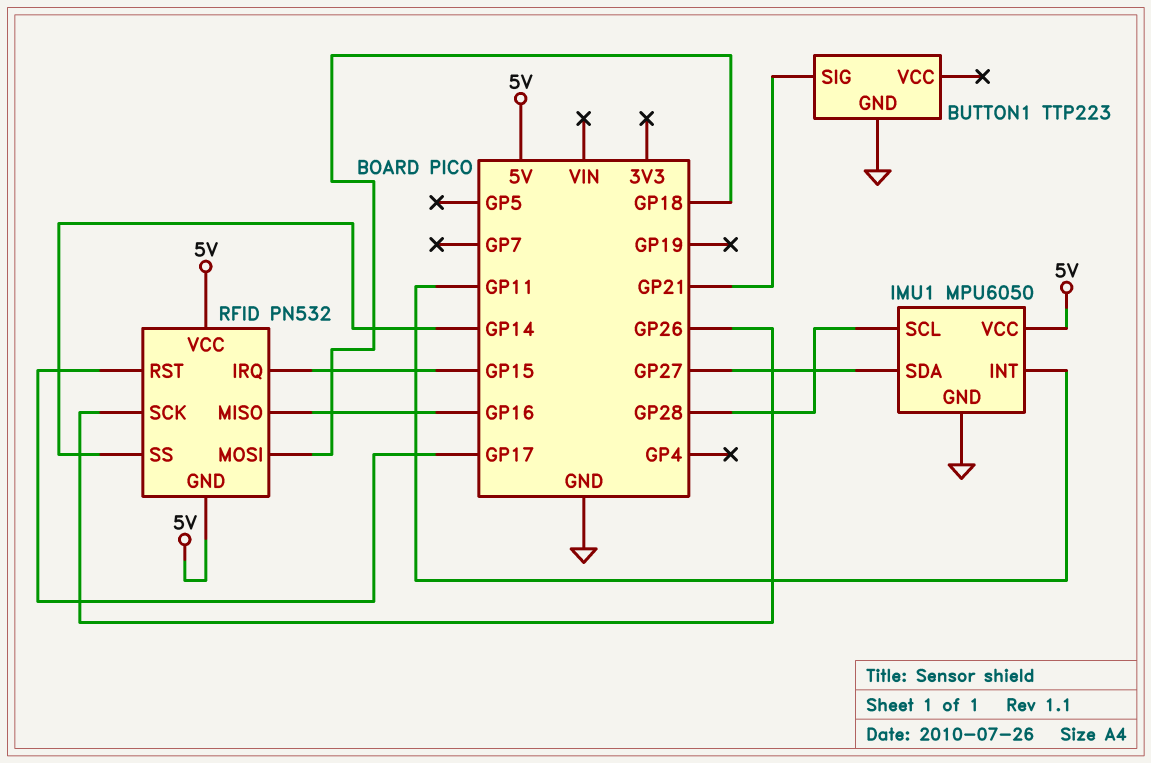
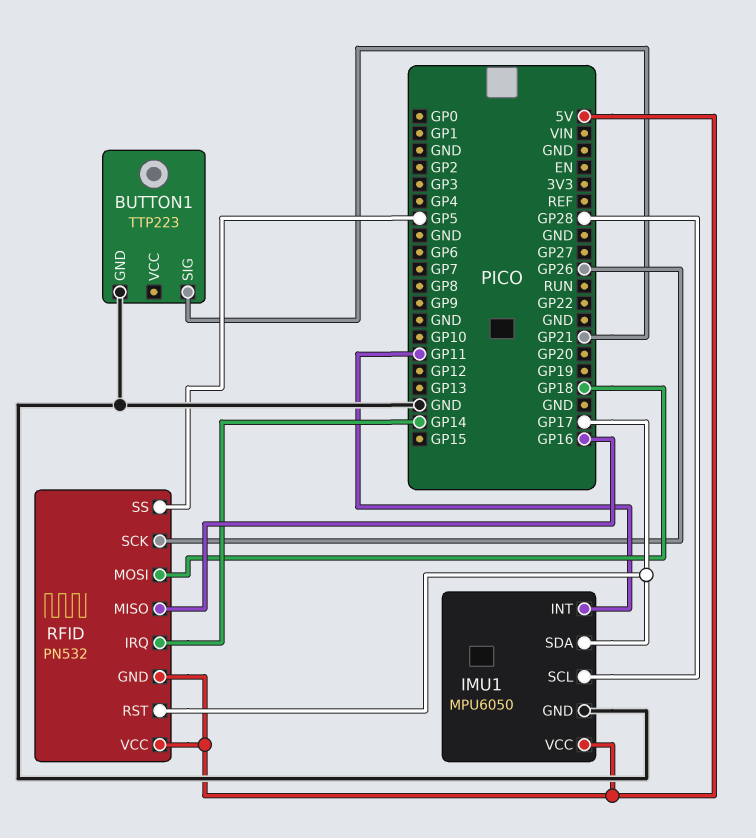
IMU1 pin SDA: GP27 -> GP17
RFID pin IRQ: GP15 -> GP14
RFID pin SS: GP14 -> GP5

